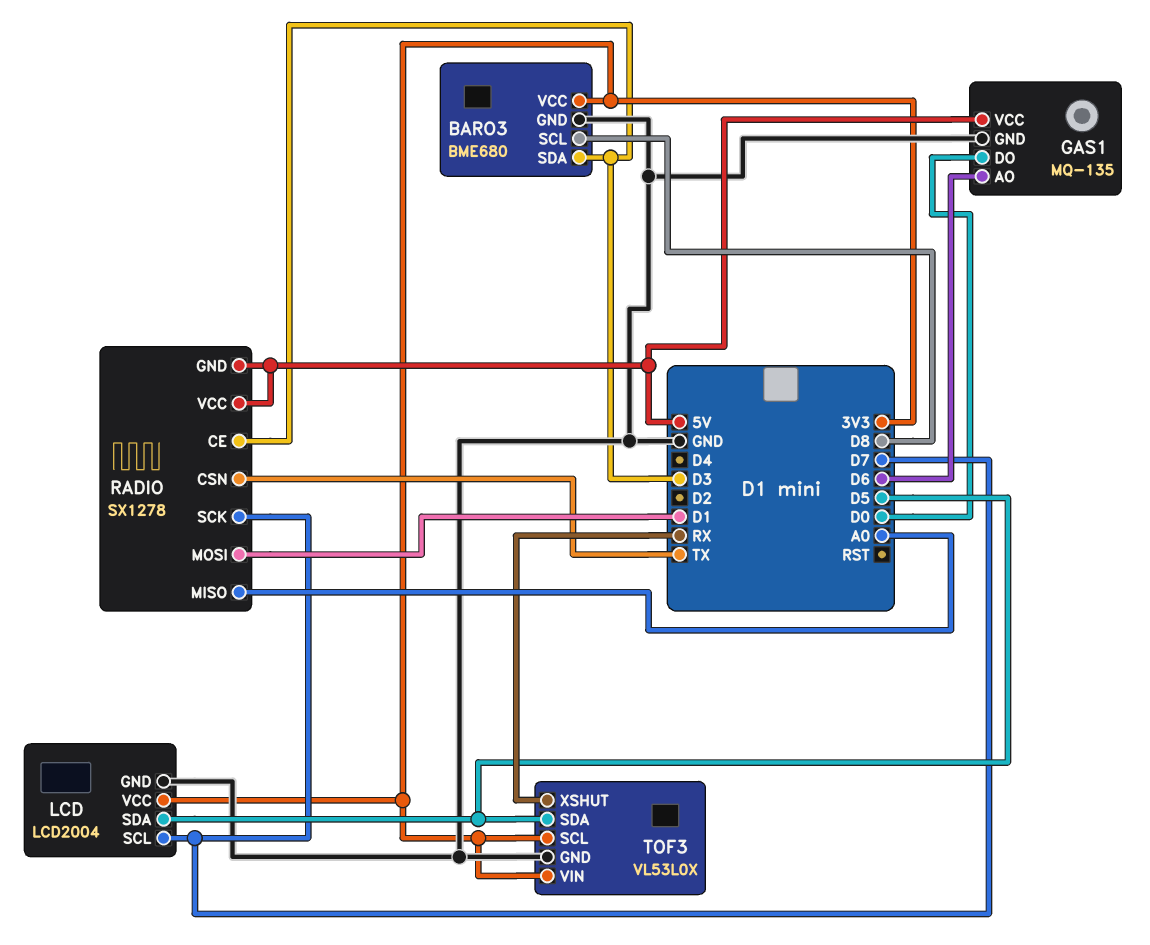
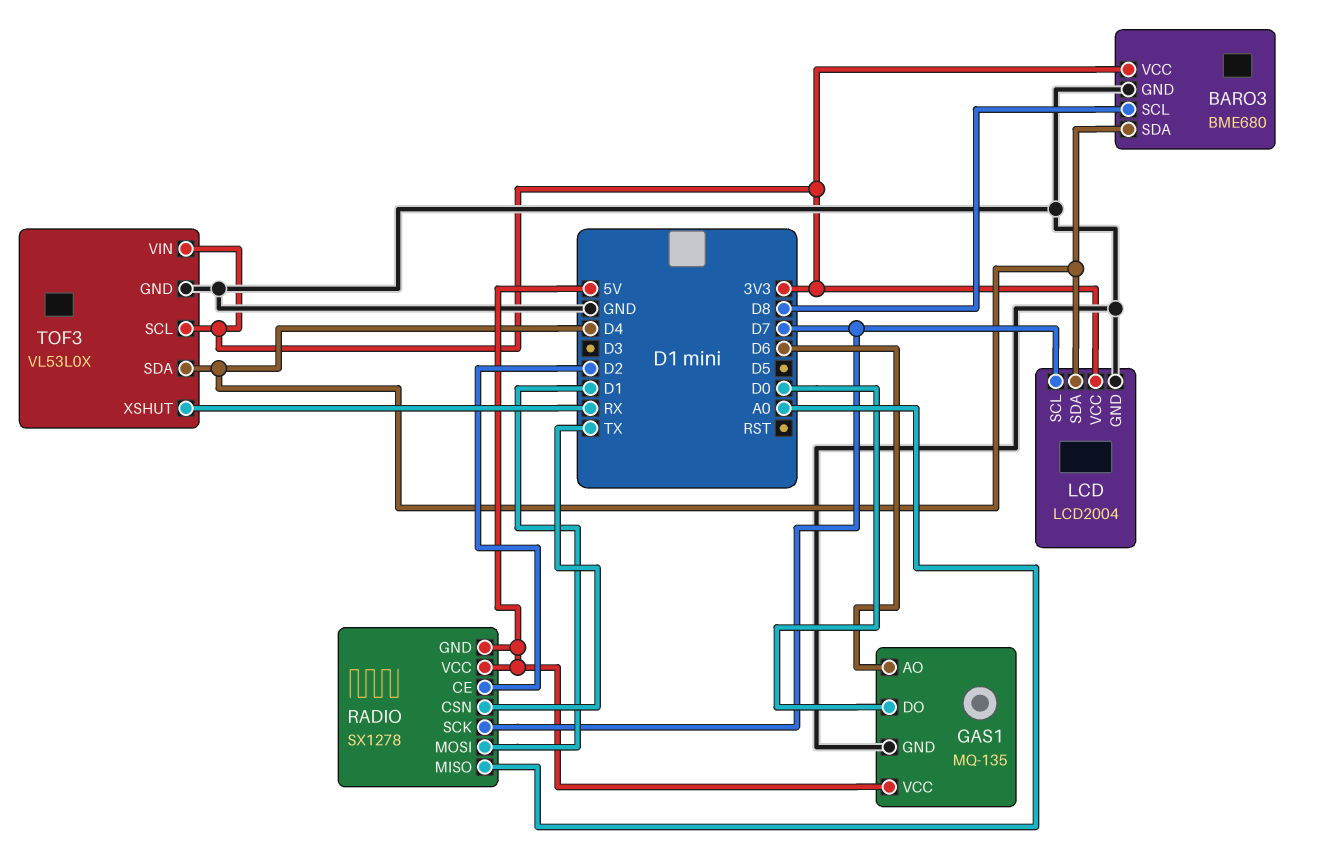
BARO3 pin SDA: D3 -> D4
LCD pin SDA: D5 -> D4
RADIO pin CE: D3 -> D2
TOF3 pin SDA: D5 -> D4

